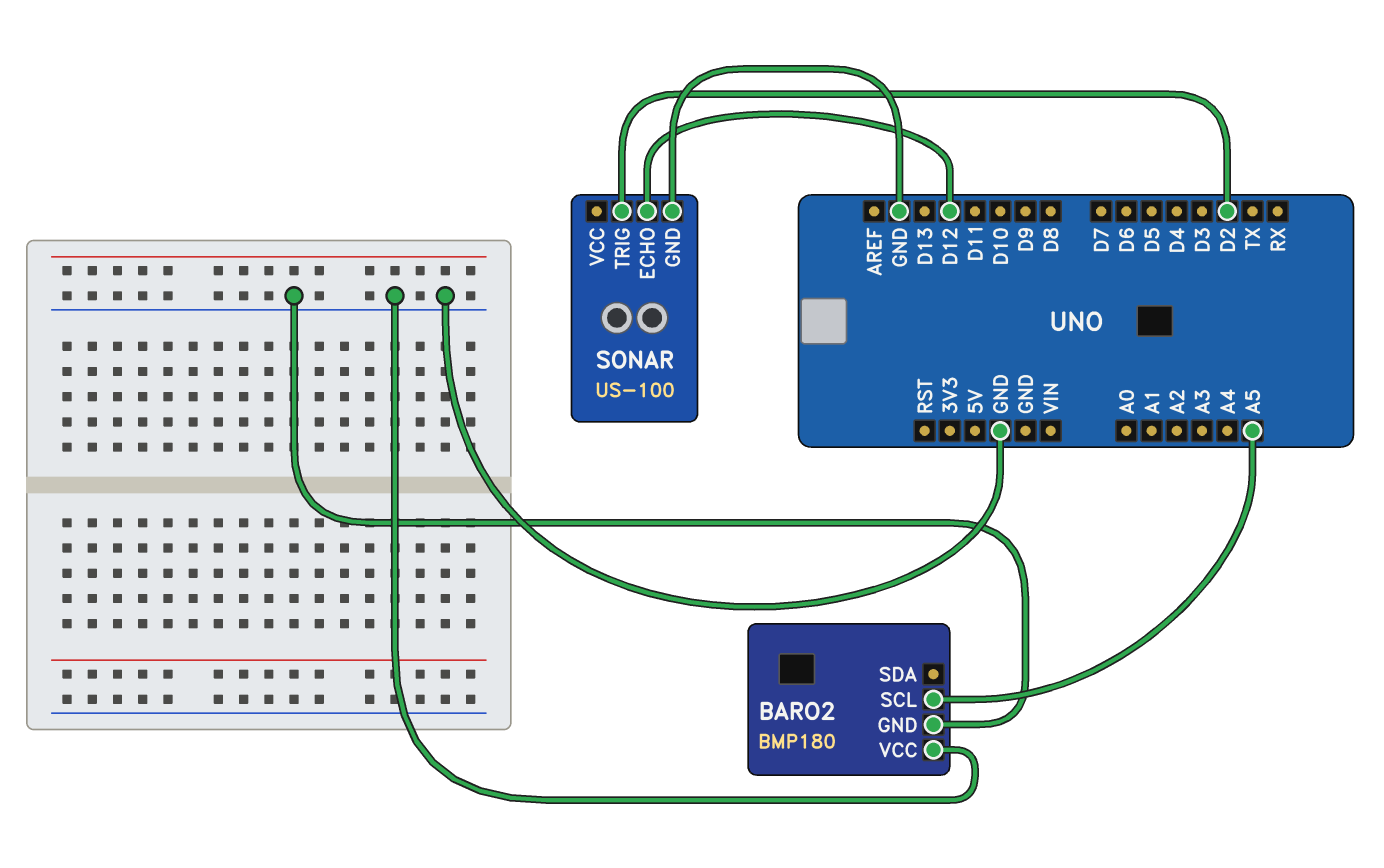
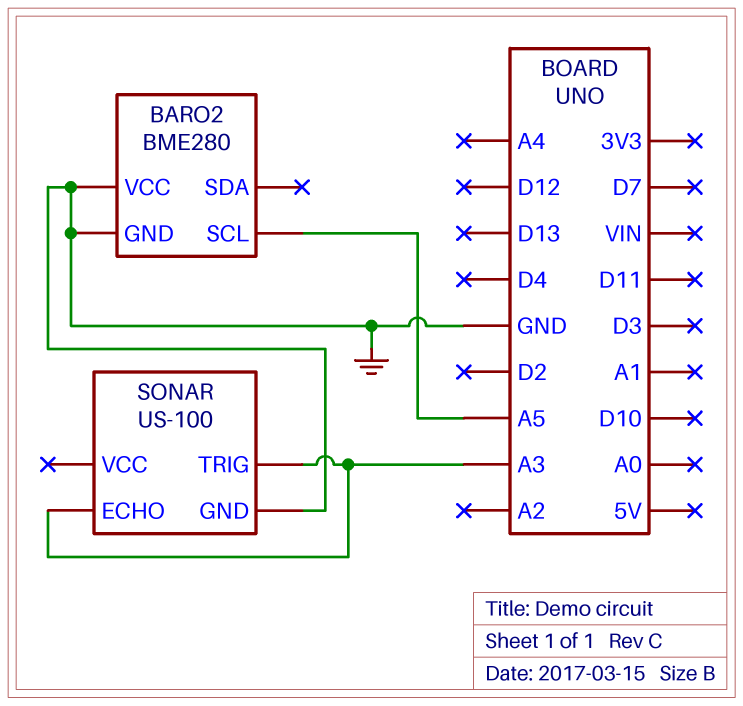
BARO2: BMP180 -> BME280
SONAR pin ECHO: D12 -> A3
SONAR pin TRIG: D2 -> A3

